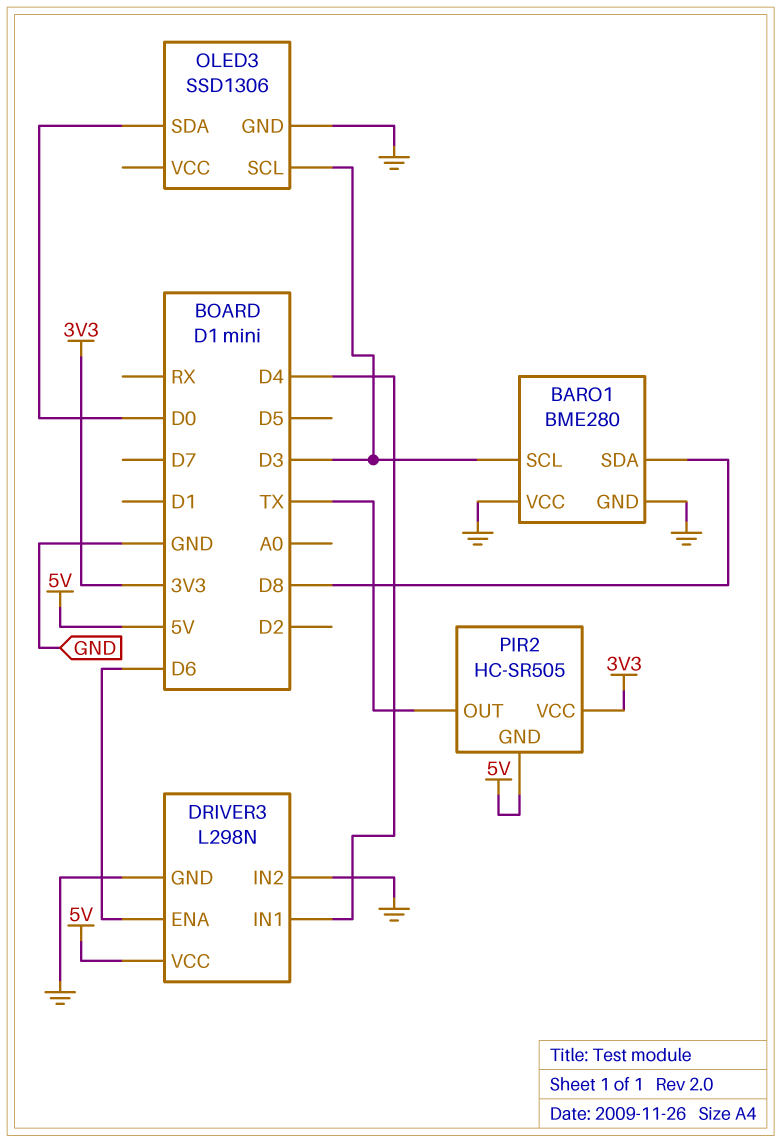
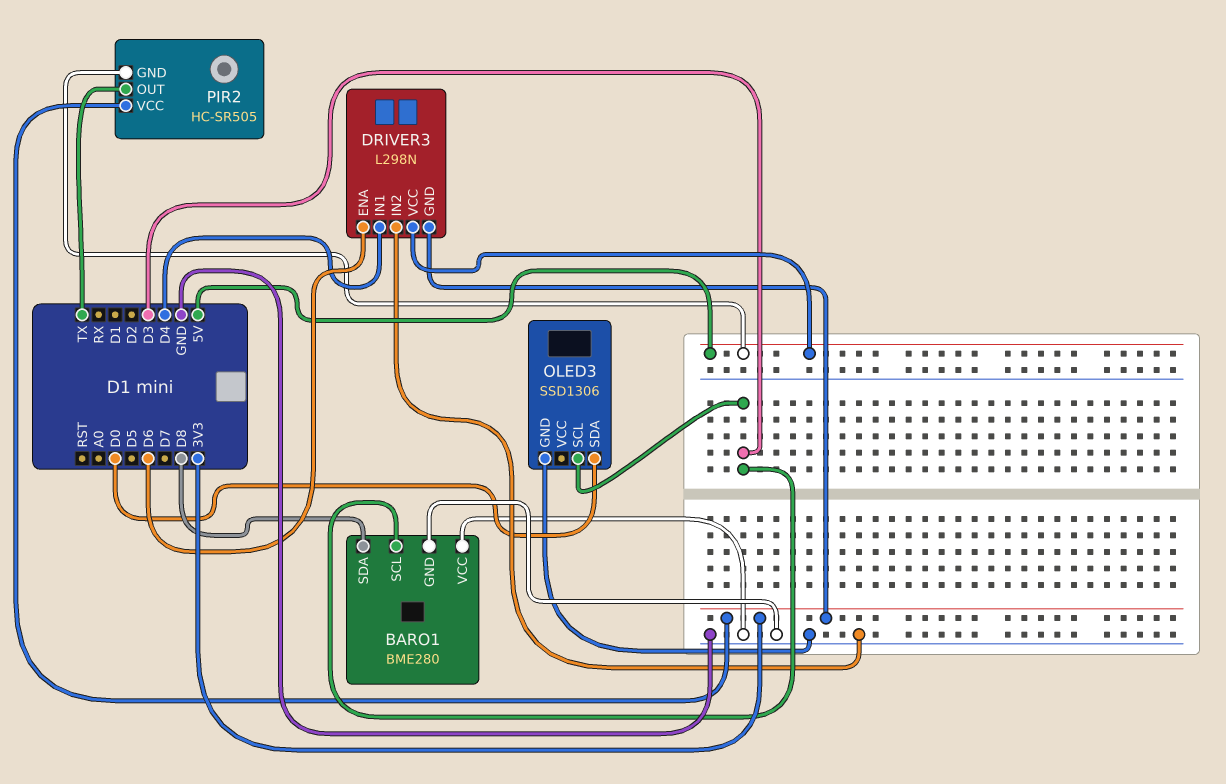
DRIVER3 pin GND: GND -> 3V3

